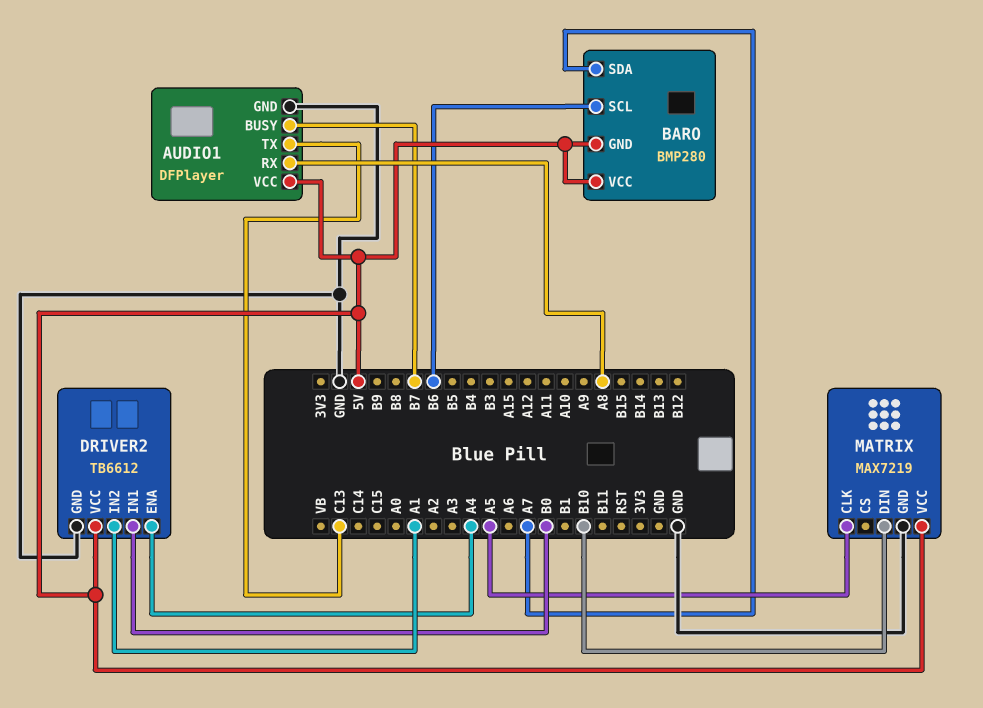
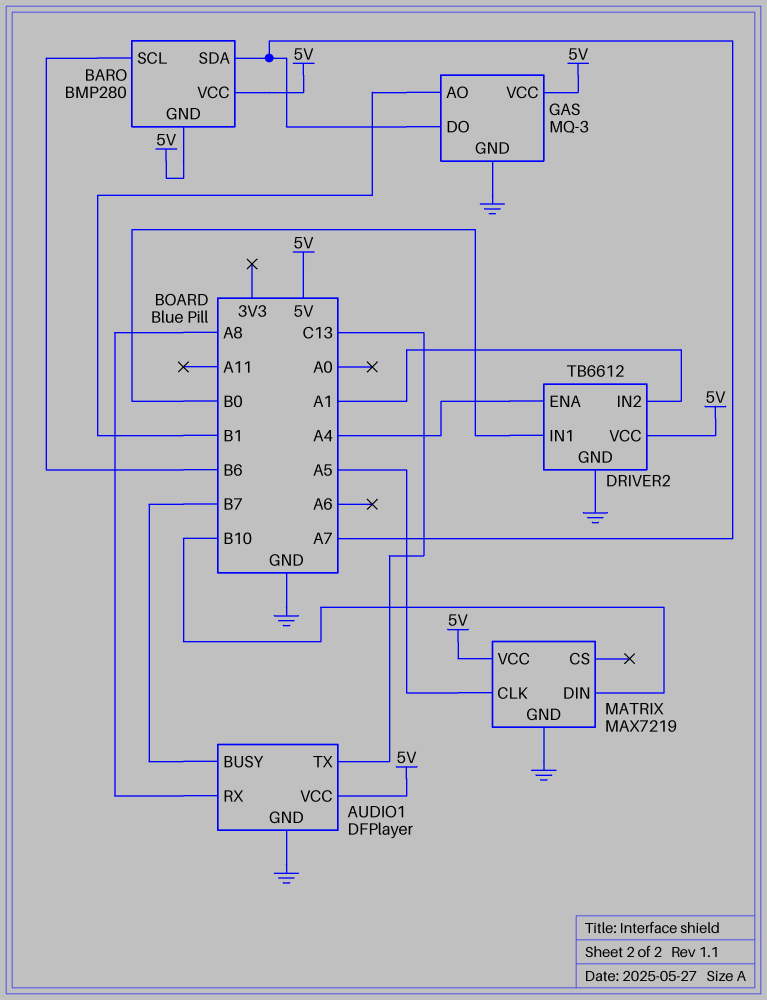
GAS: none -> MQ-3
GAS pin AO: none -> B1
GAS pin DO: none -> A7
GAS pin GND: none -> GND
GAS pin VCC: none -> 5V

